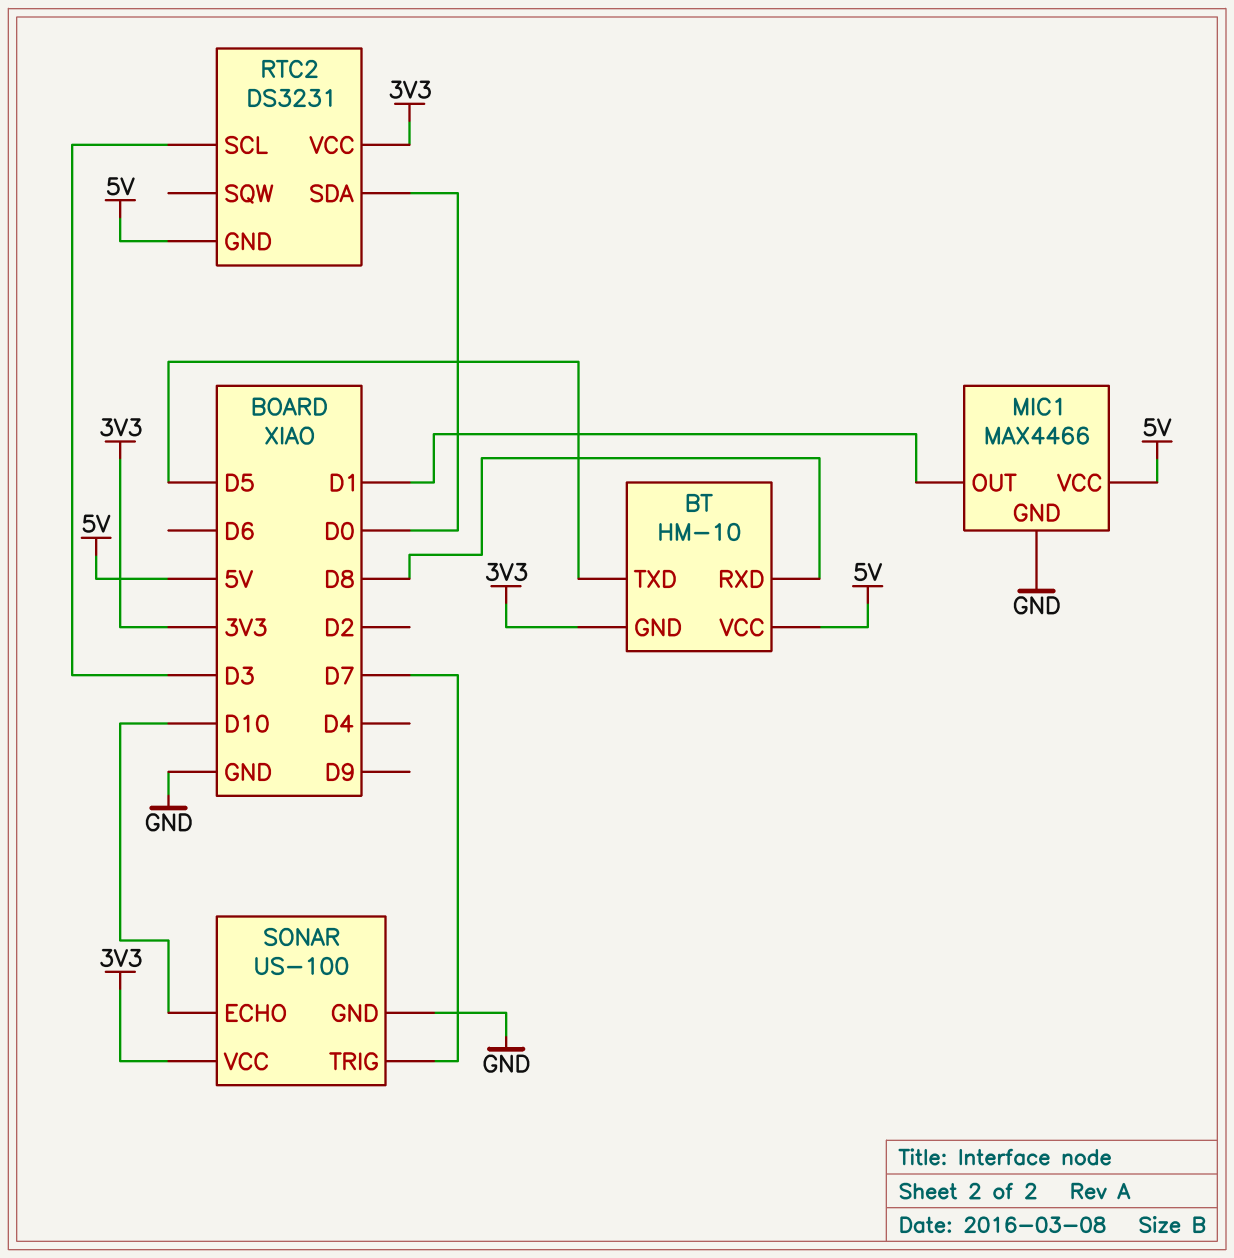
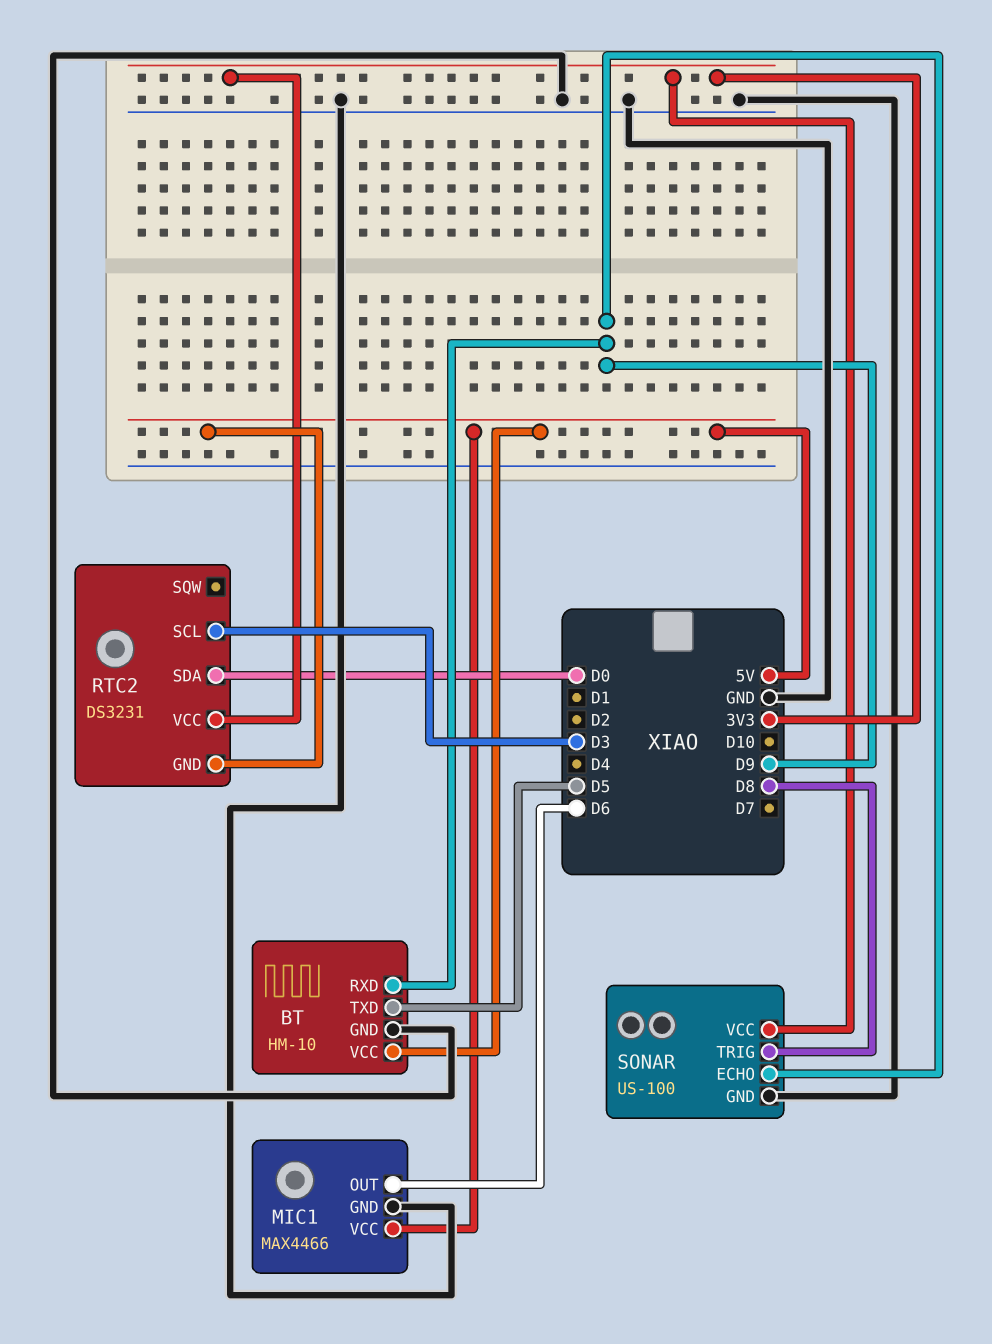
BT pin GND: 3V3 -> GND
BT pin RXD: D8 -> D9
MIC1 pin OUT: D1 -> D6
SONAR pin ECHO: D10 -> D9
SONAR pin TRIG: D7 -> D8

